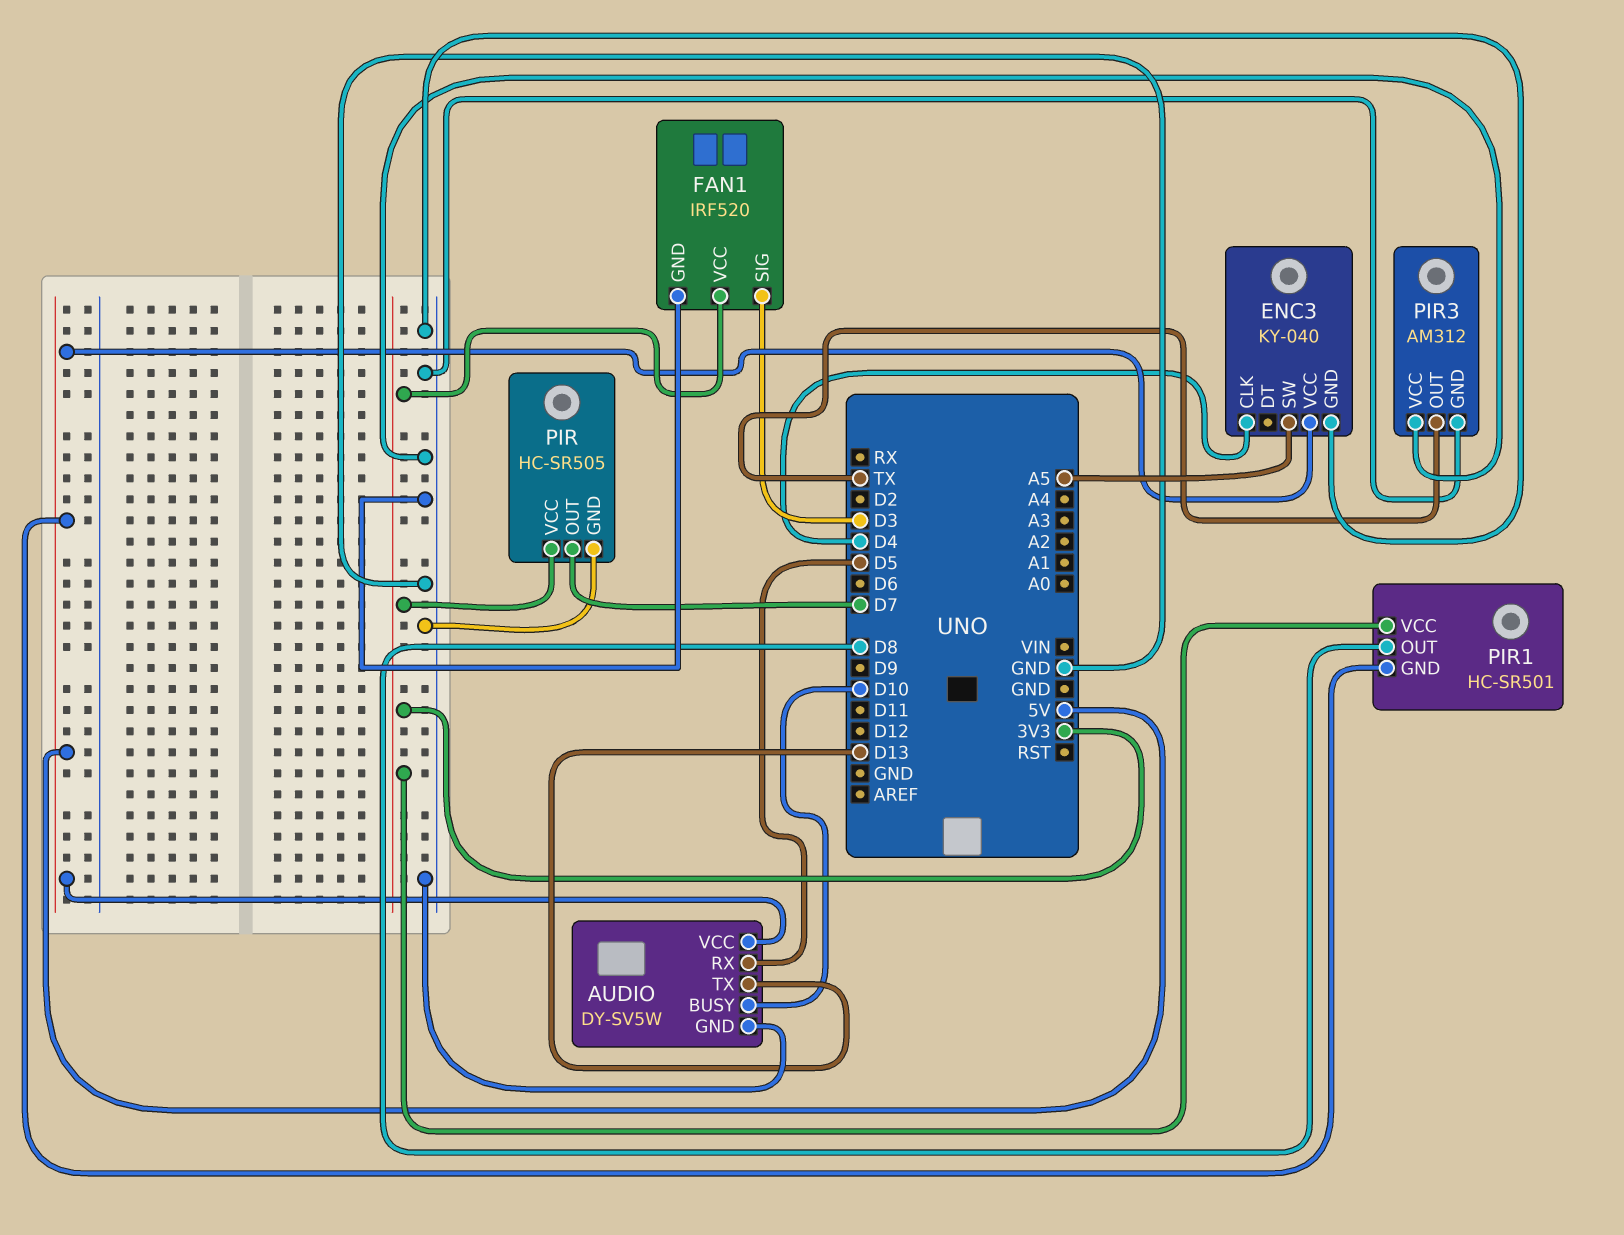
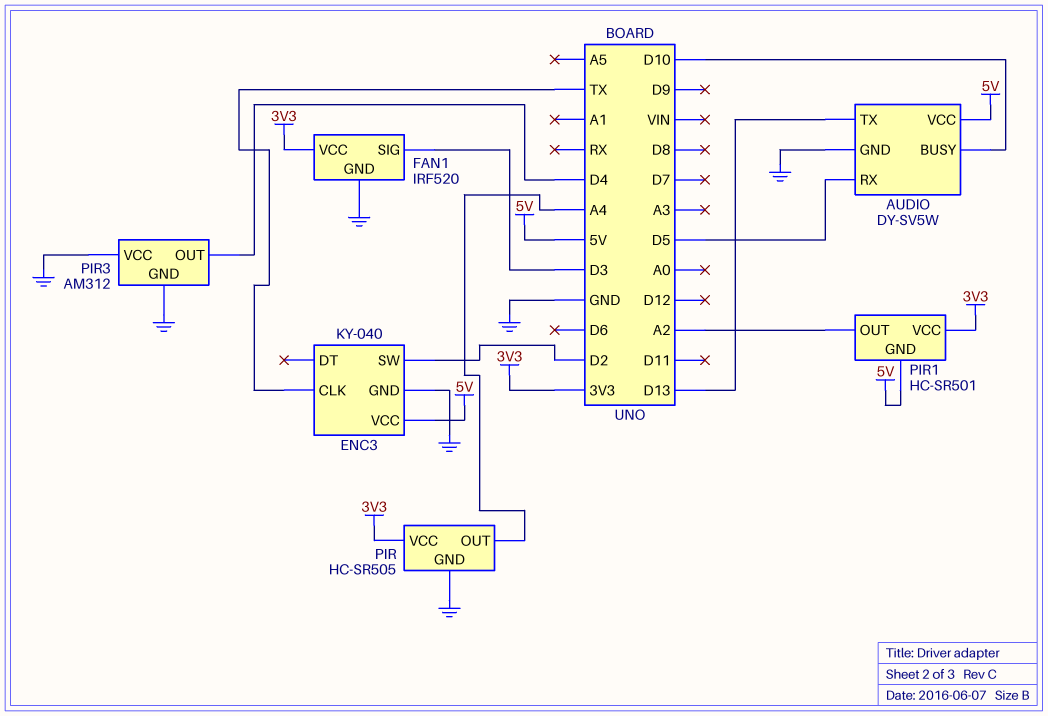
ENC3 pin CLK: D4 -> TX
ENC3 pin SW: A5 -> D2
PIR pin OUT: D7 -> A4
PIR1 pin OUT: D8 -> A2
PIR3 pin OUT: TX -> D4

